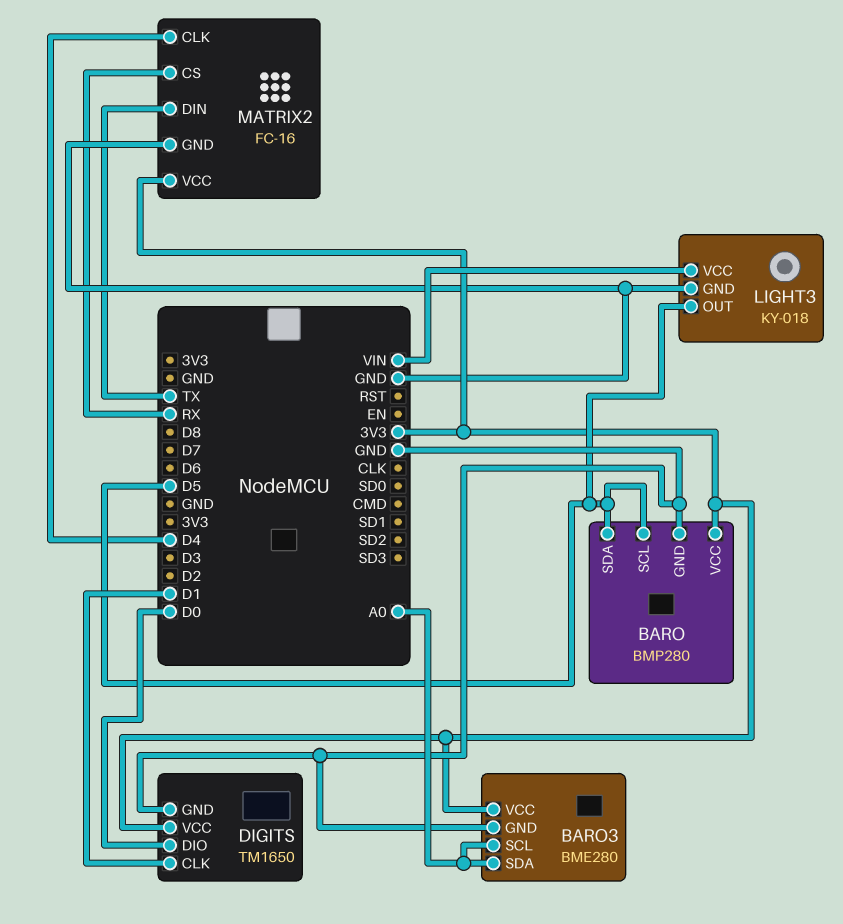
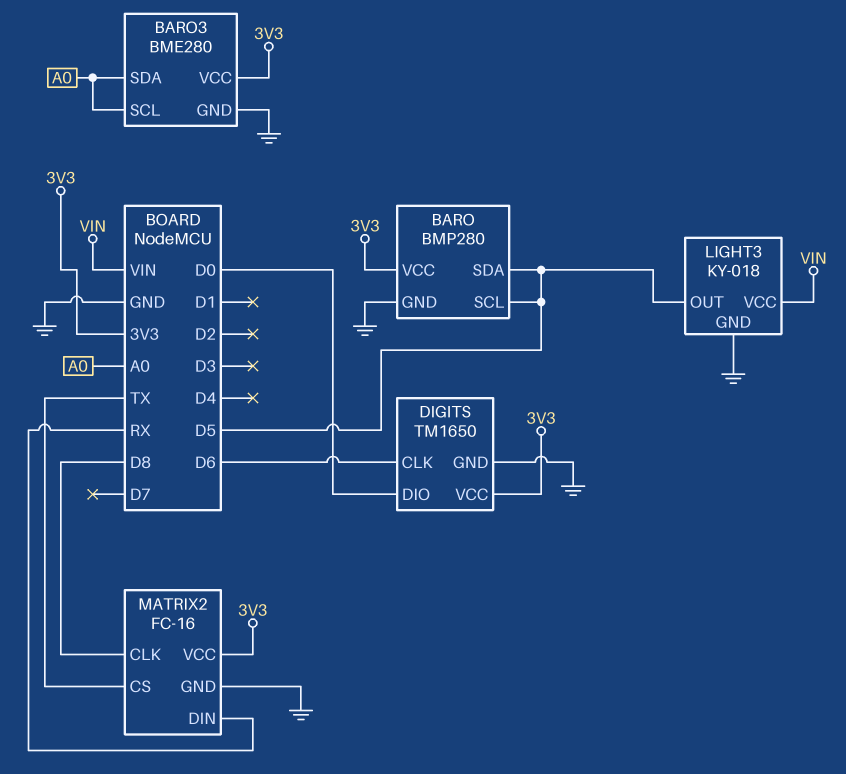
DIGITS pin CLK: D1 -> D6
MATRIX2 pin CLK: D4 -> D8
MATRIX2 pin CS: RX -> TX
MATRIX2 pin DIN: TX -> RX

